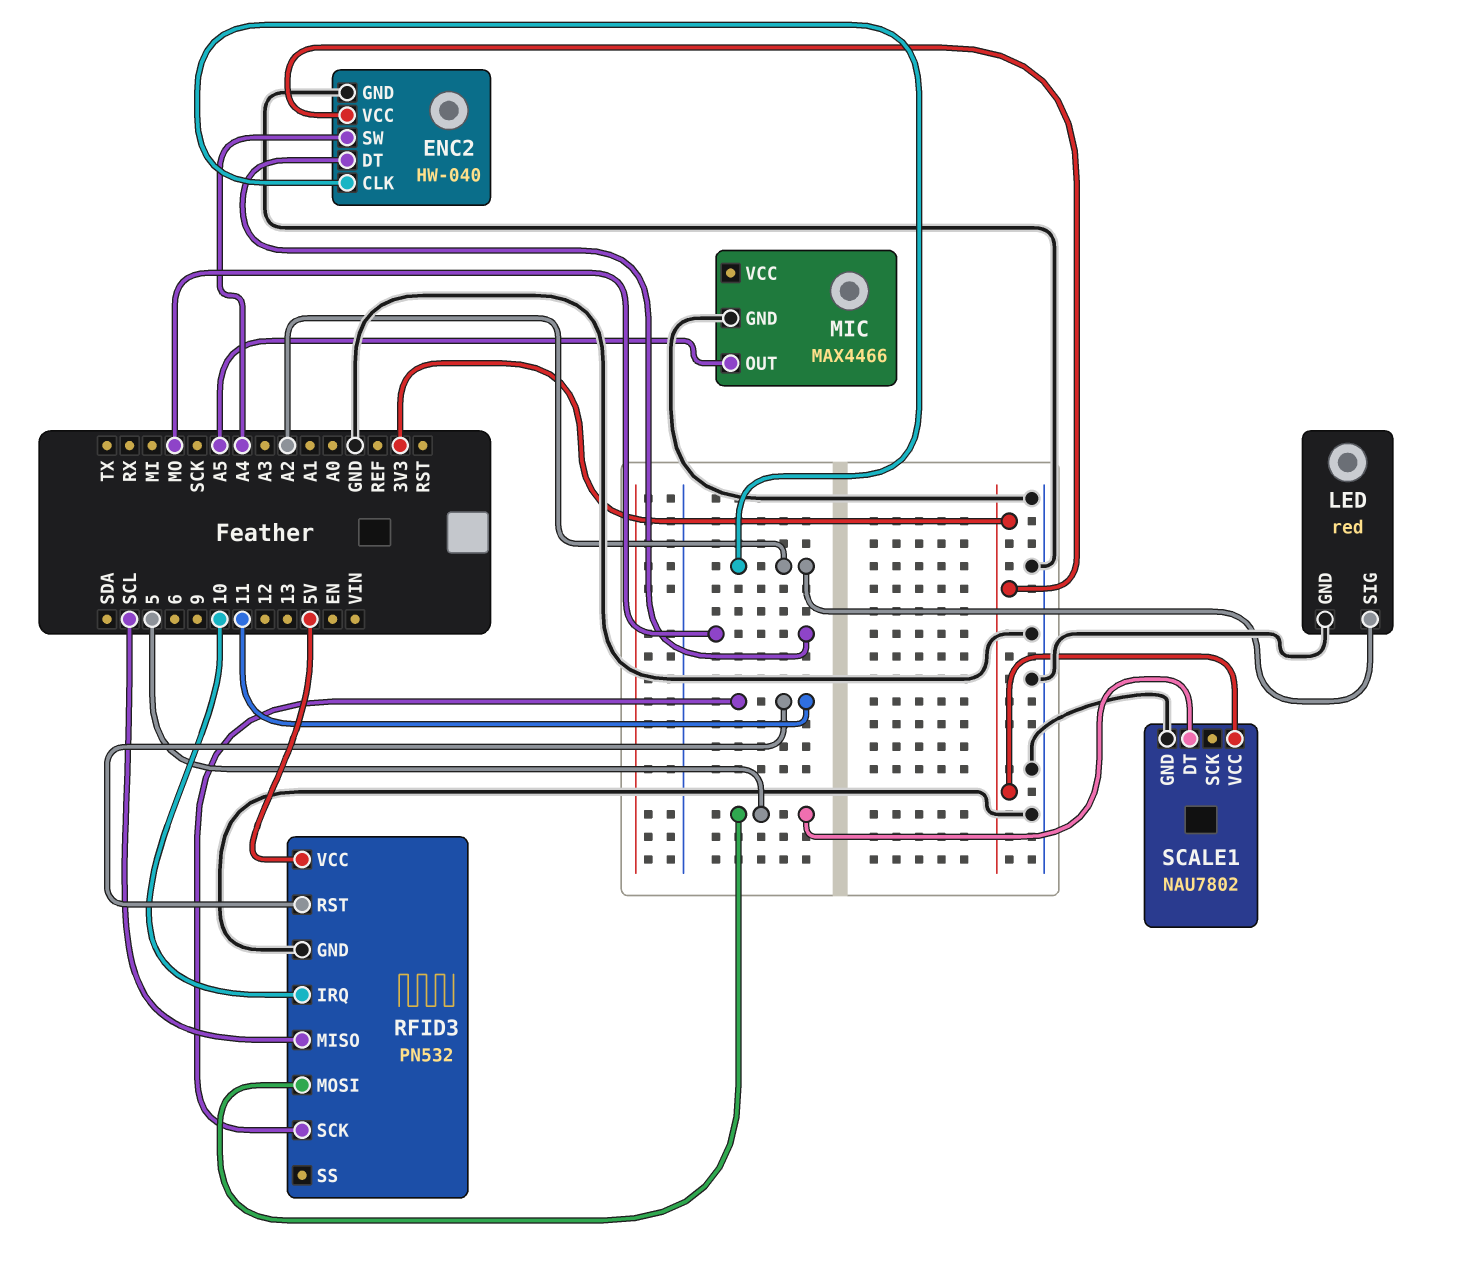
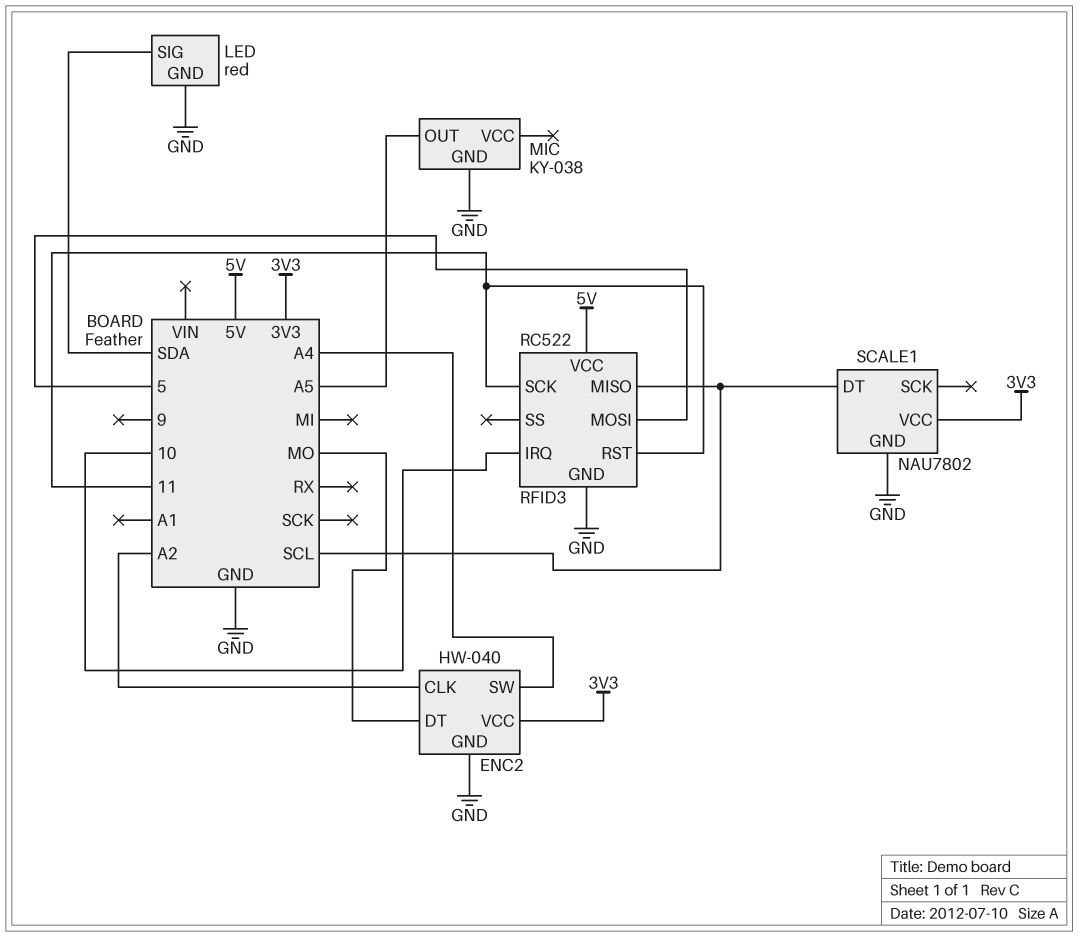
LED pin SIG: A2 -> SDA
MIC: MAX4466 -> KY-038
RFID3: PN532 -> RC522
SCALE1 pin DT: 5 -> SCL

